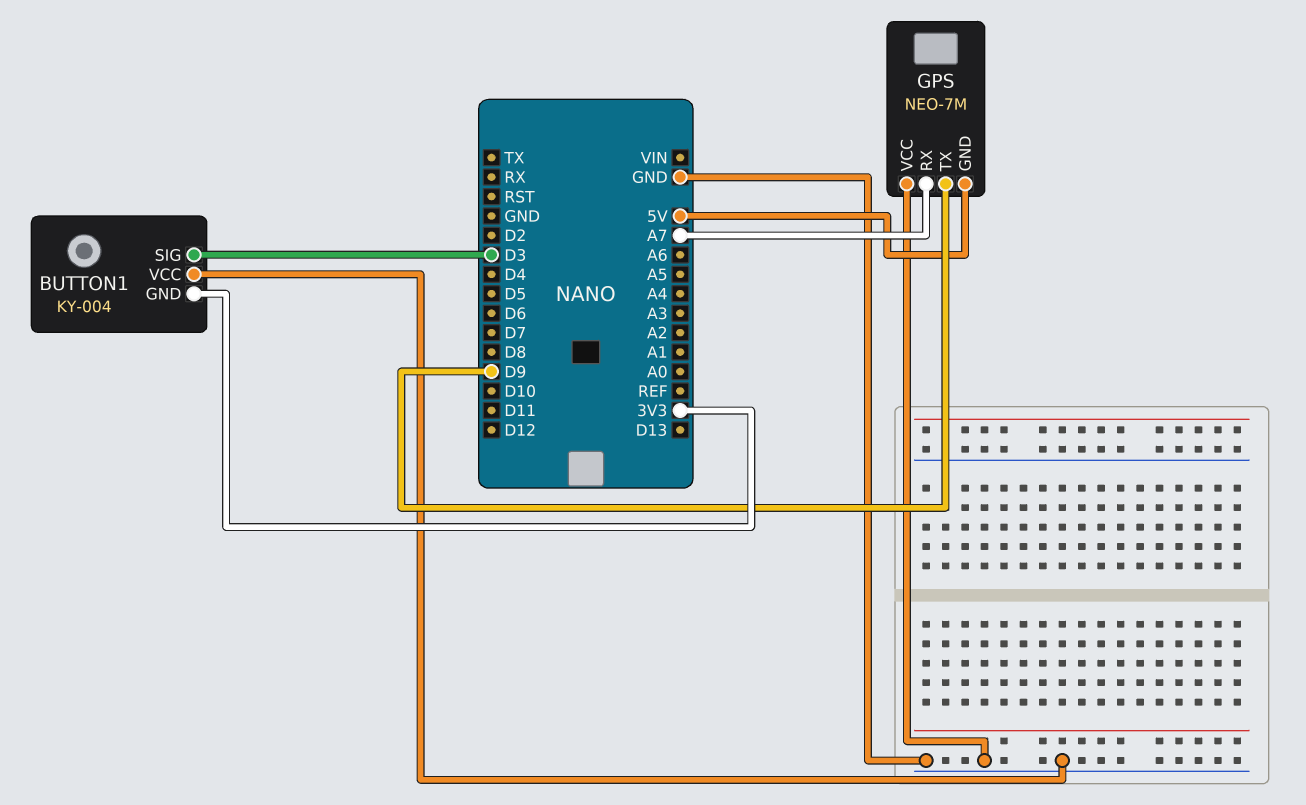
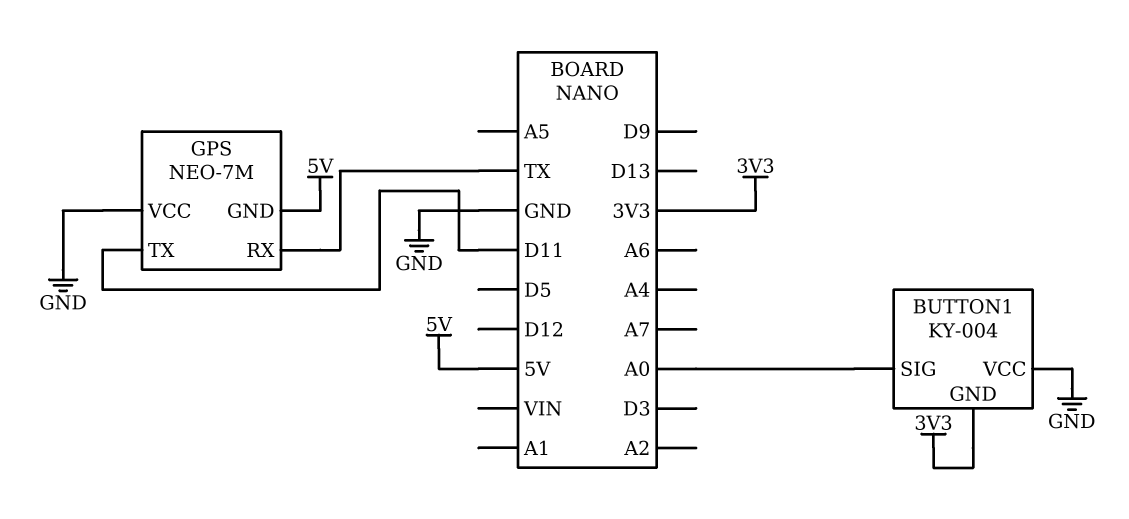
BUTTON1 pin SIG: D3 -> A0
GPS pin RX: A7 -> TX
GPS pin TX: D9 -> D11

